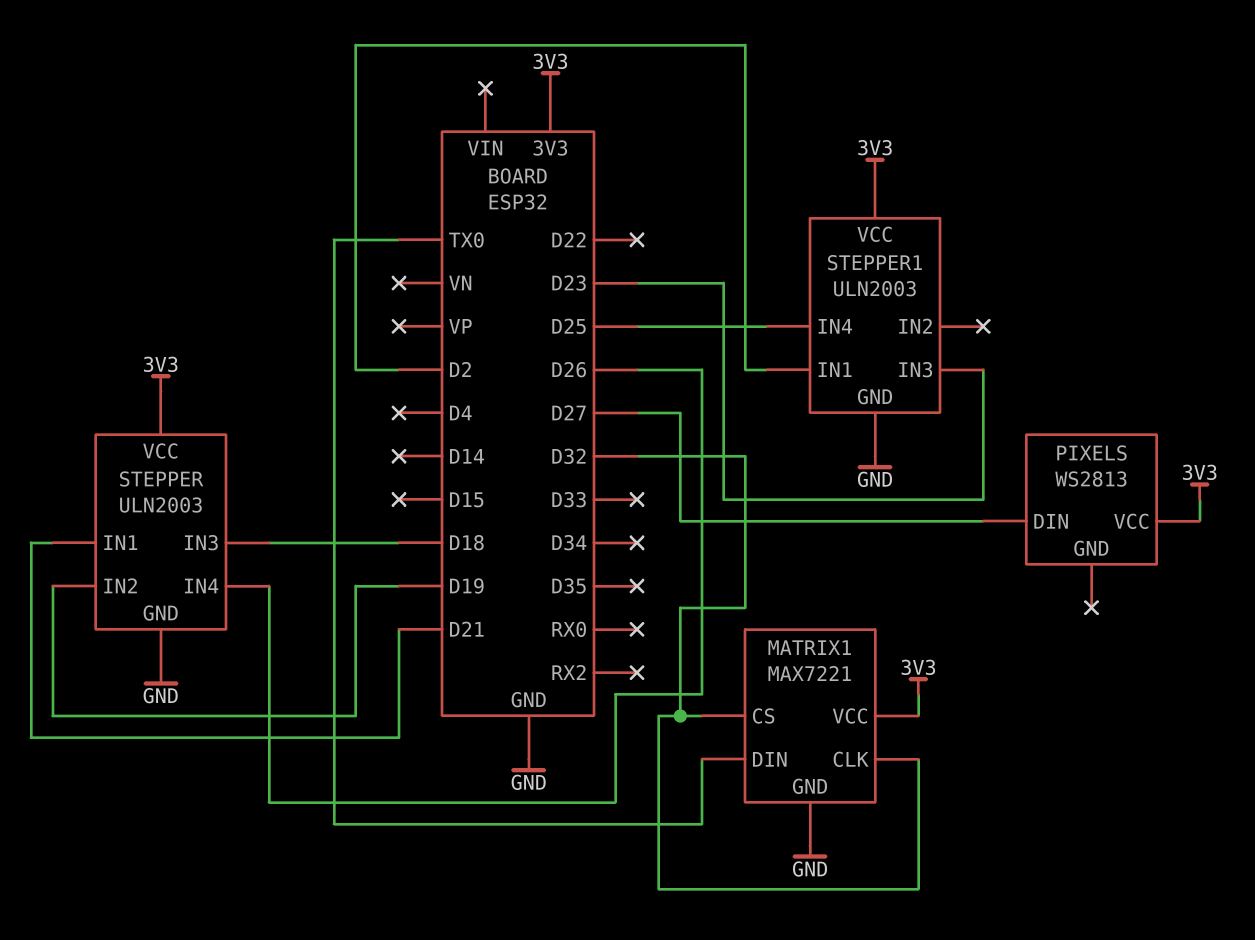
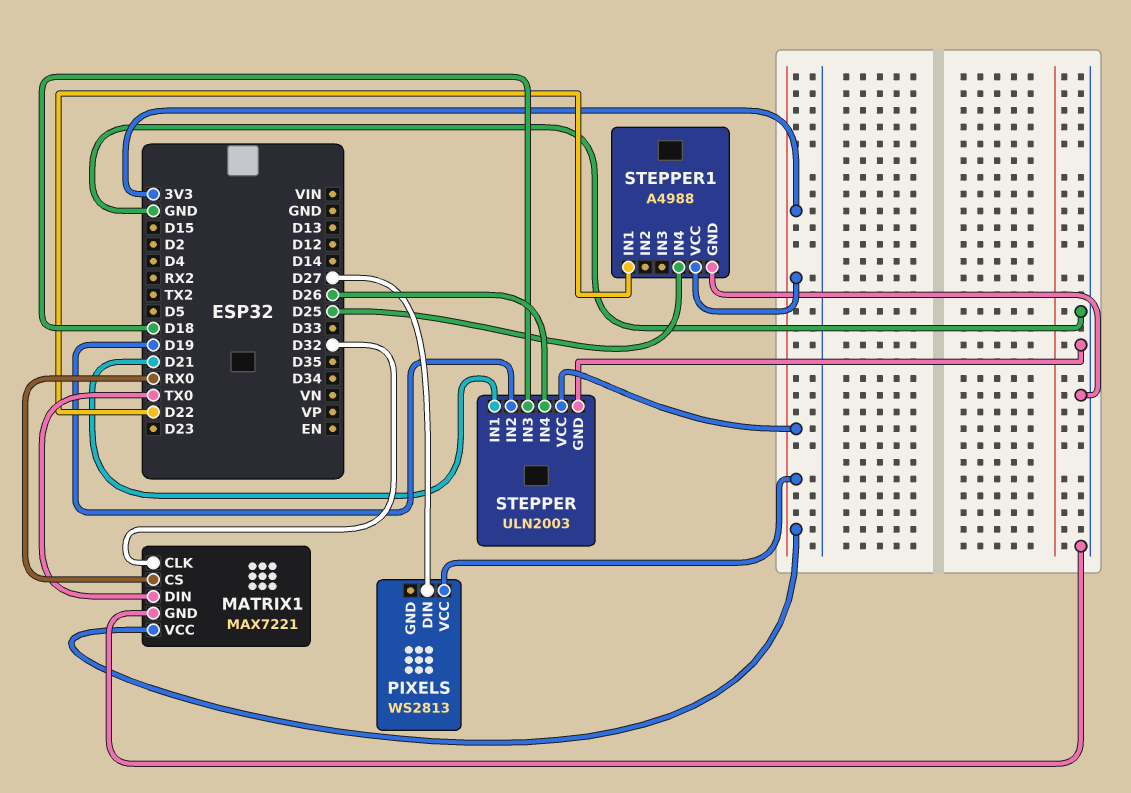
MATRIX1 pin CS: D32 -> RX0
STEPPER1: ULN2003 -> A4988
STEPPER1 pin IN1: D2 -> D22
STEPPER1 pin IN3: D23 -> none

